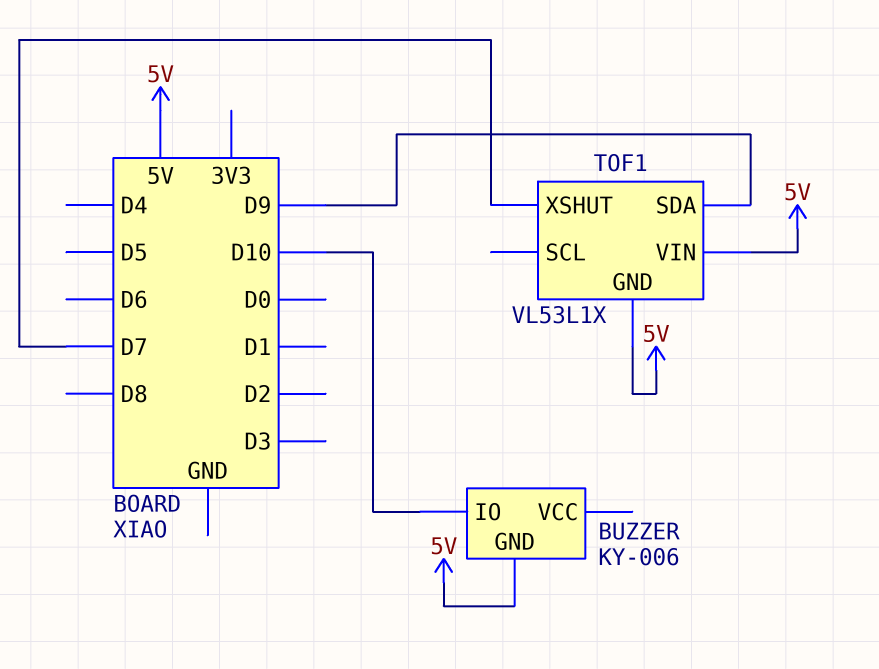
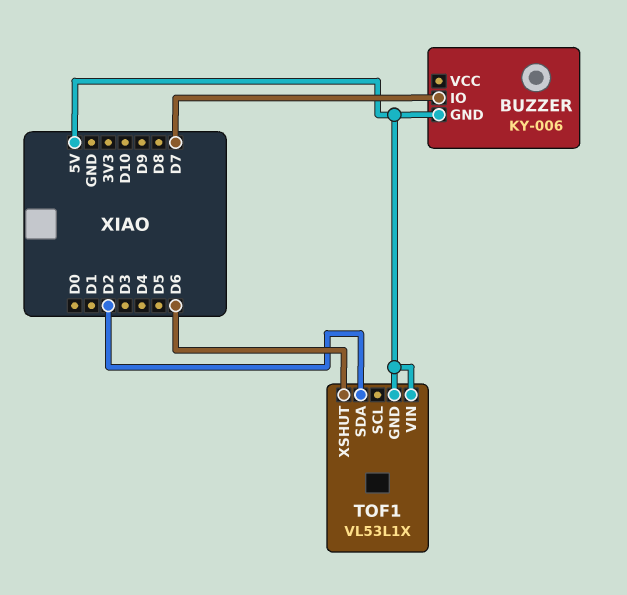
BUZZER pin IO: D10 -> D7
TOF1 pin SDA: D9 -> D2
TOF1 pin XSHUT: D7 -> D6

